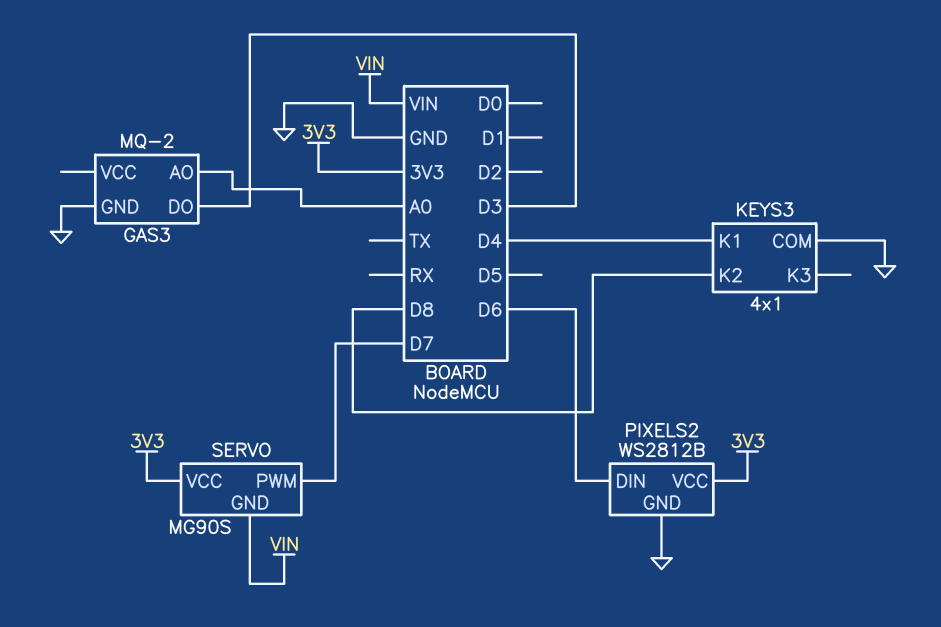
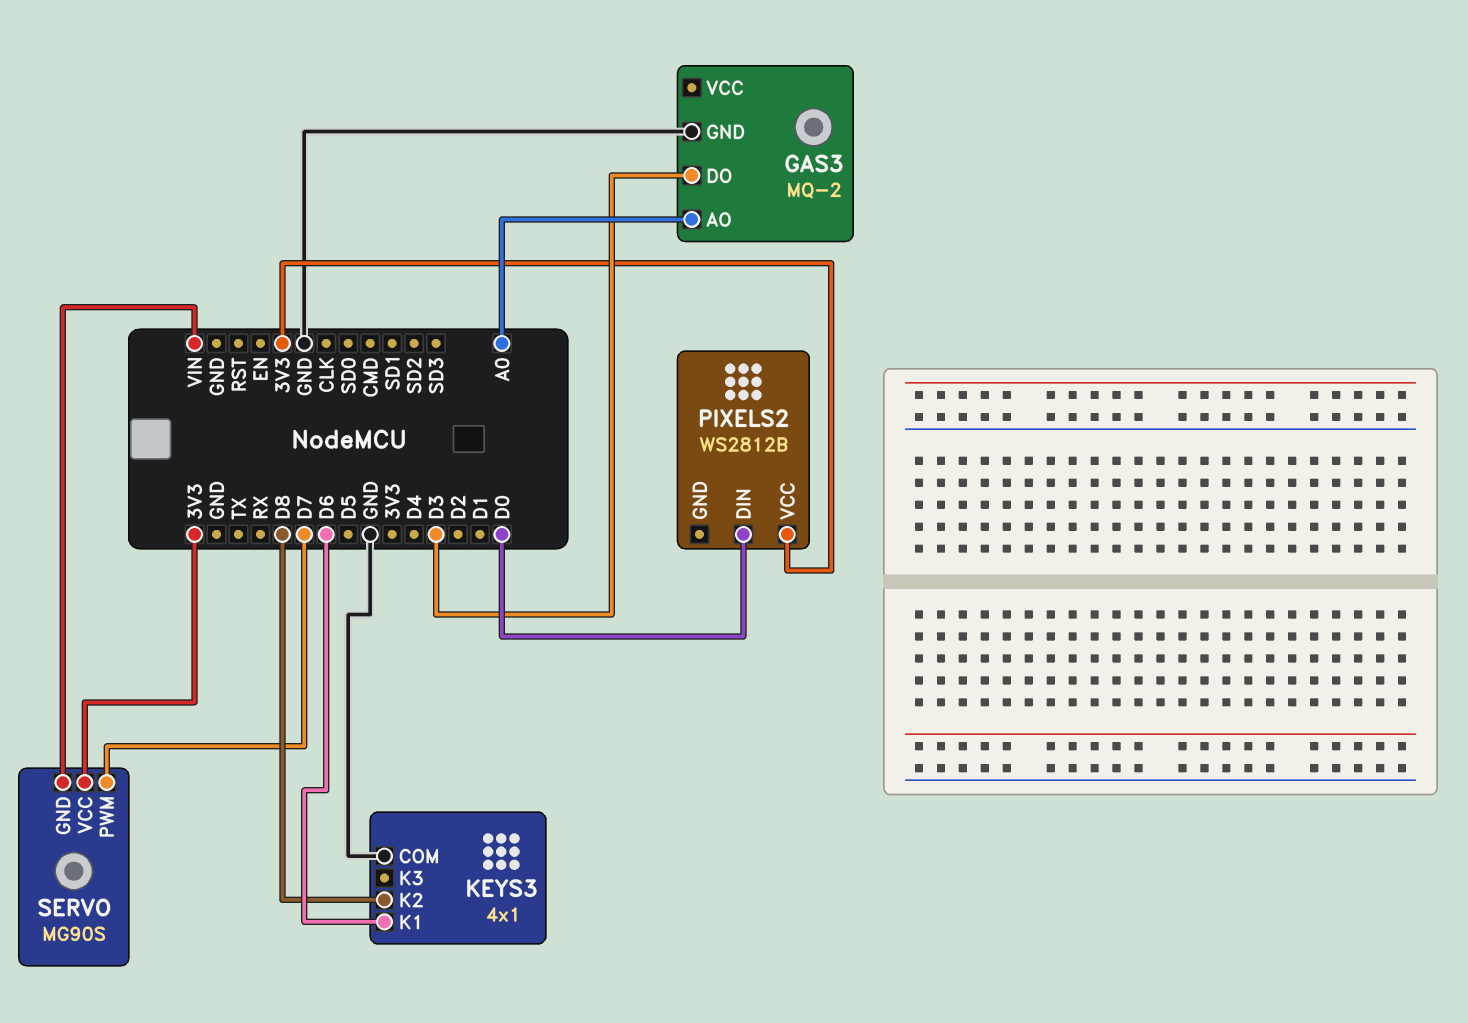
KEYS3 pin K1: D4 -> D6
PIXELS2 pin DIN: D6 -> D0
PIXELS2 pin GND: GND -> none

